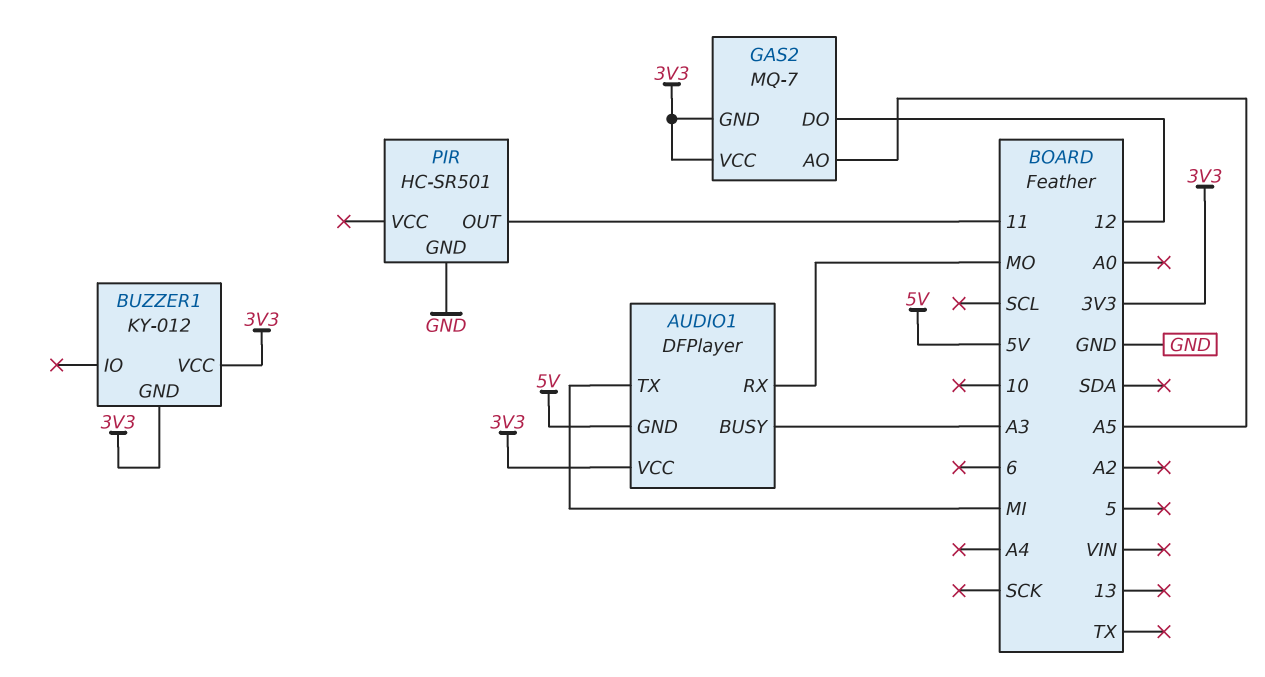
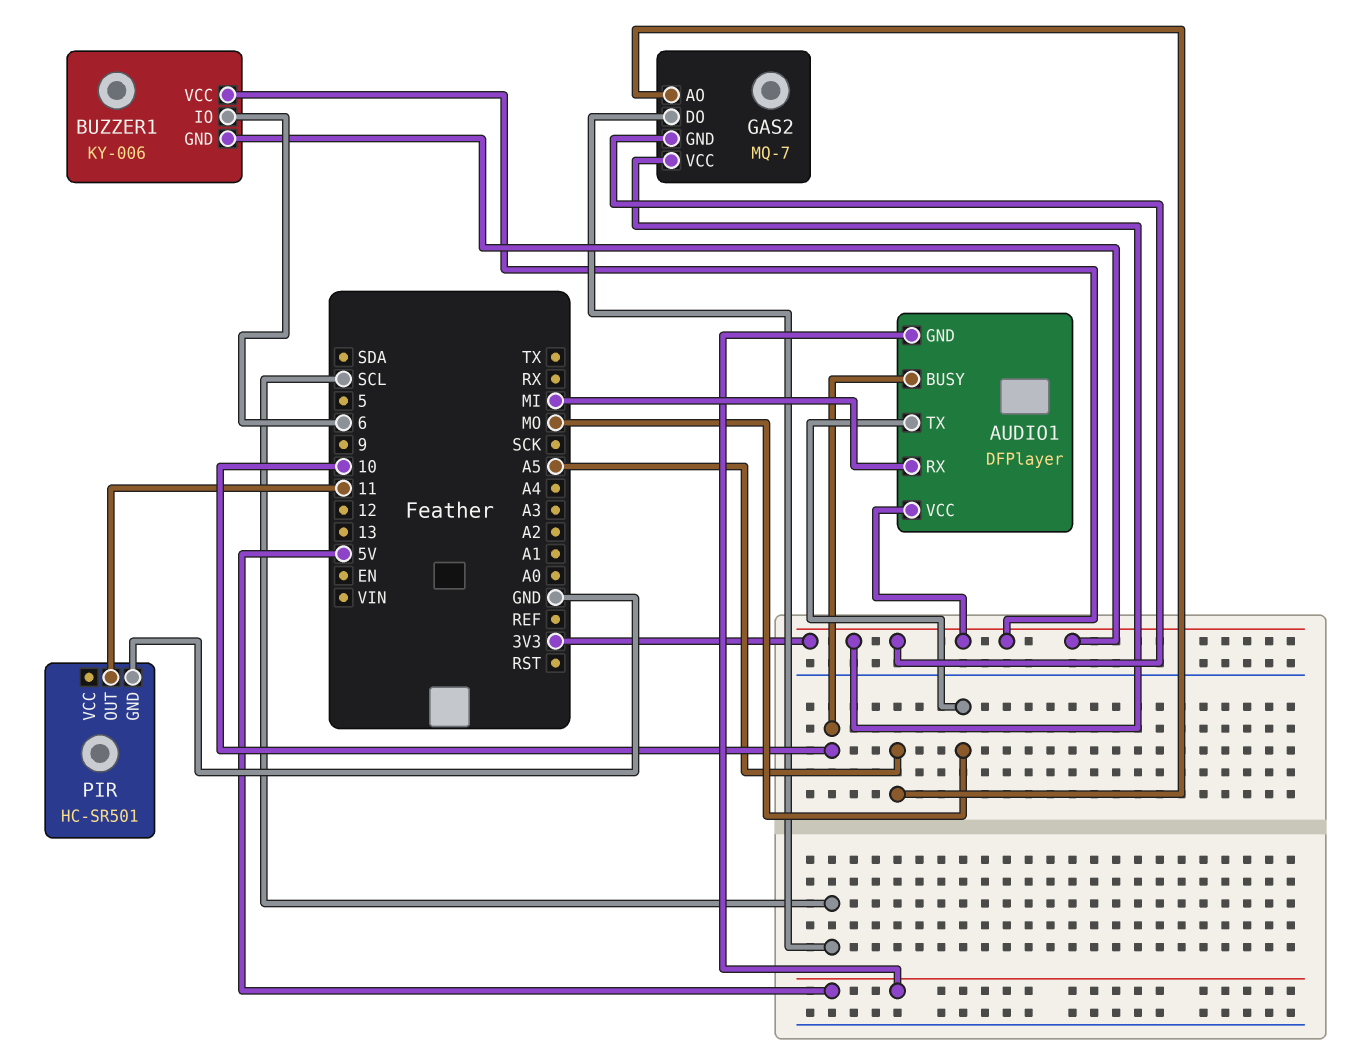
AUDIO1 pin BUSY: A3 -> 10
AUDIO1 pin RX: MO -> MI
AUDIO1 pin TX: MI -> MO
BUZZER1: KY-012 -> KY-006
BUZZER1 pin IO: none -> 6
GAS2 pin DO: 12 -> SCL

